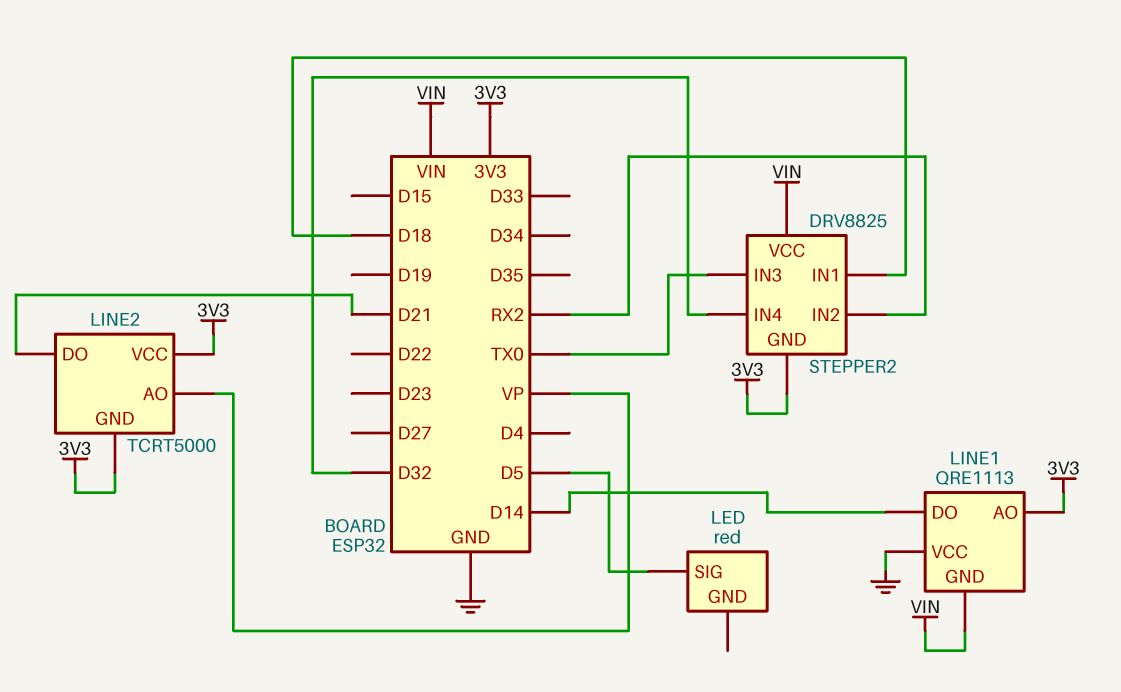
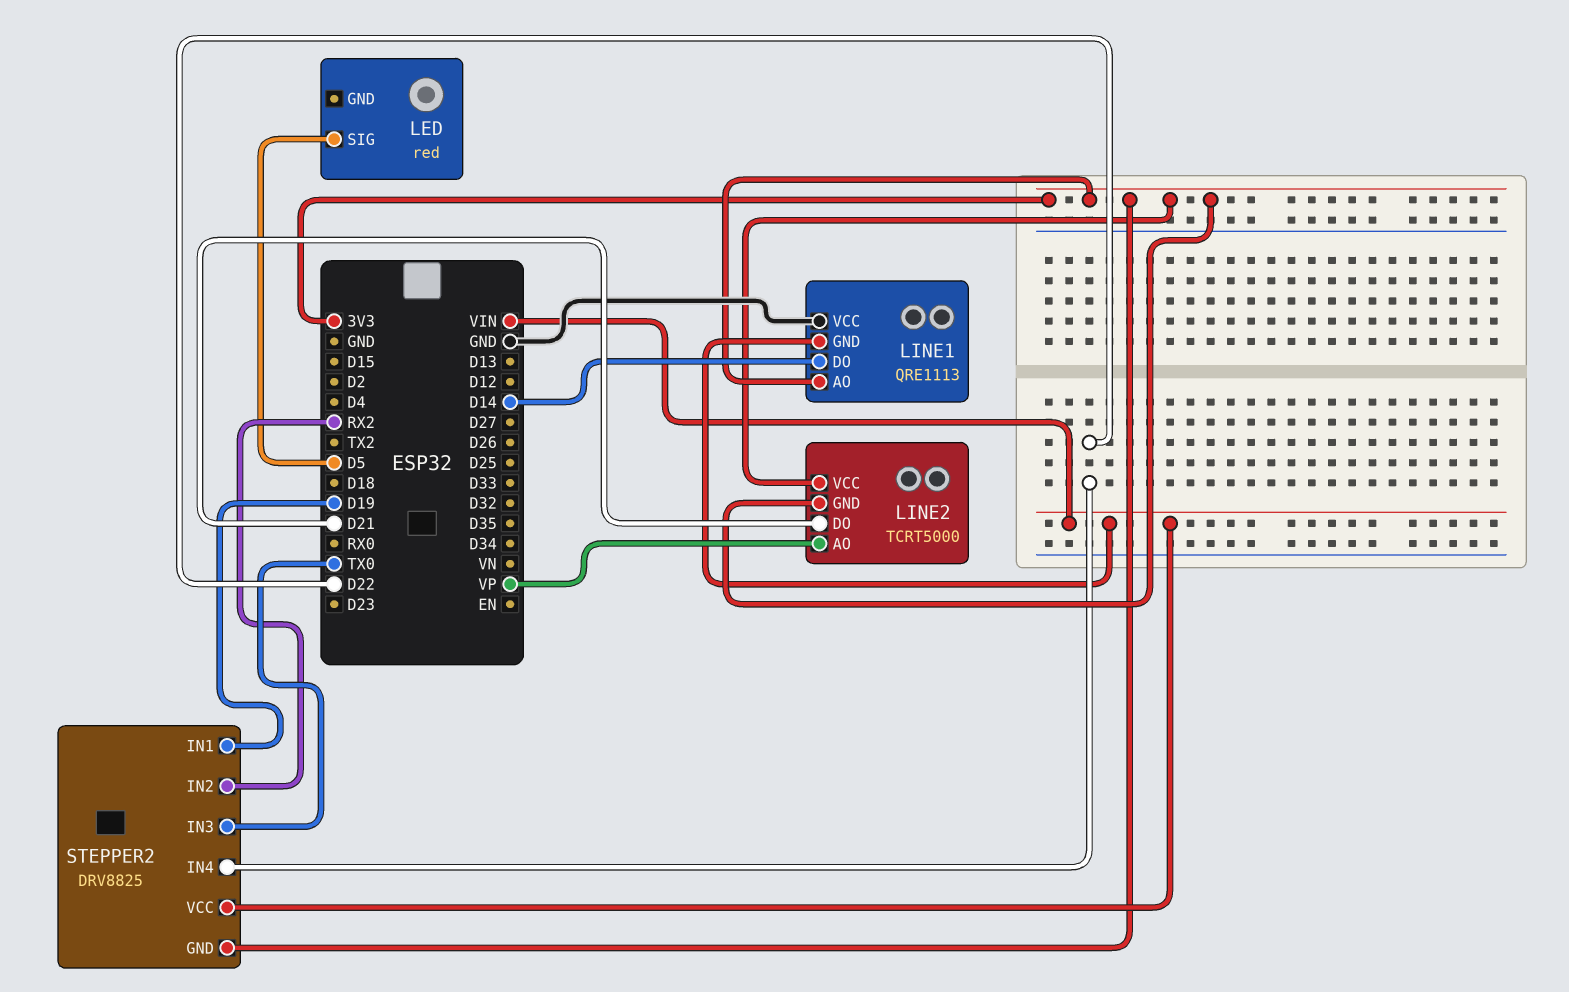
STEPPER2 pin IN1: D18 -> D19
STEPPER2 pin IN4: D32 -> D22

